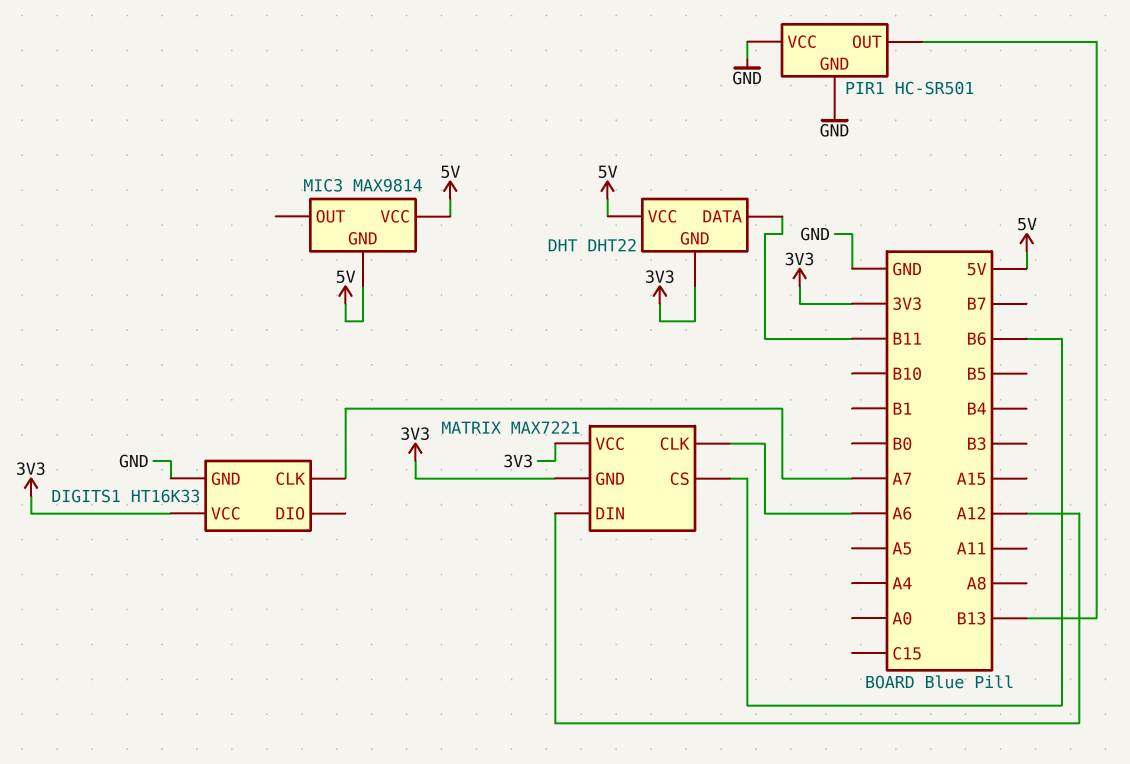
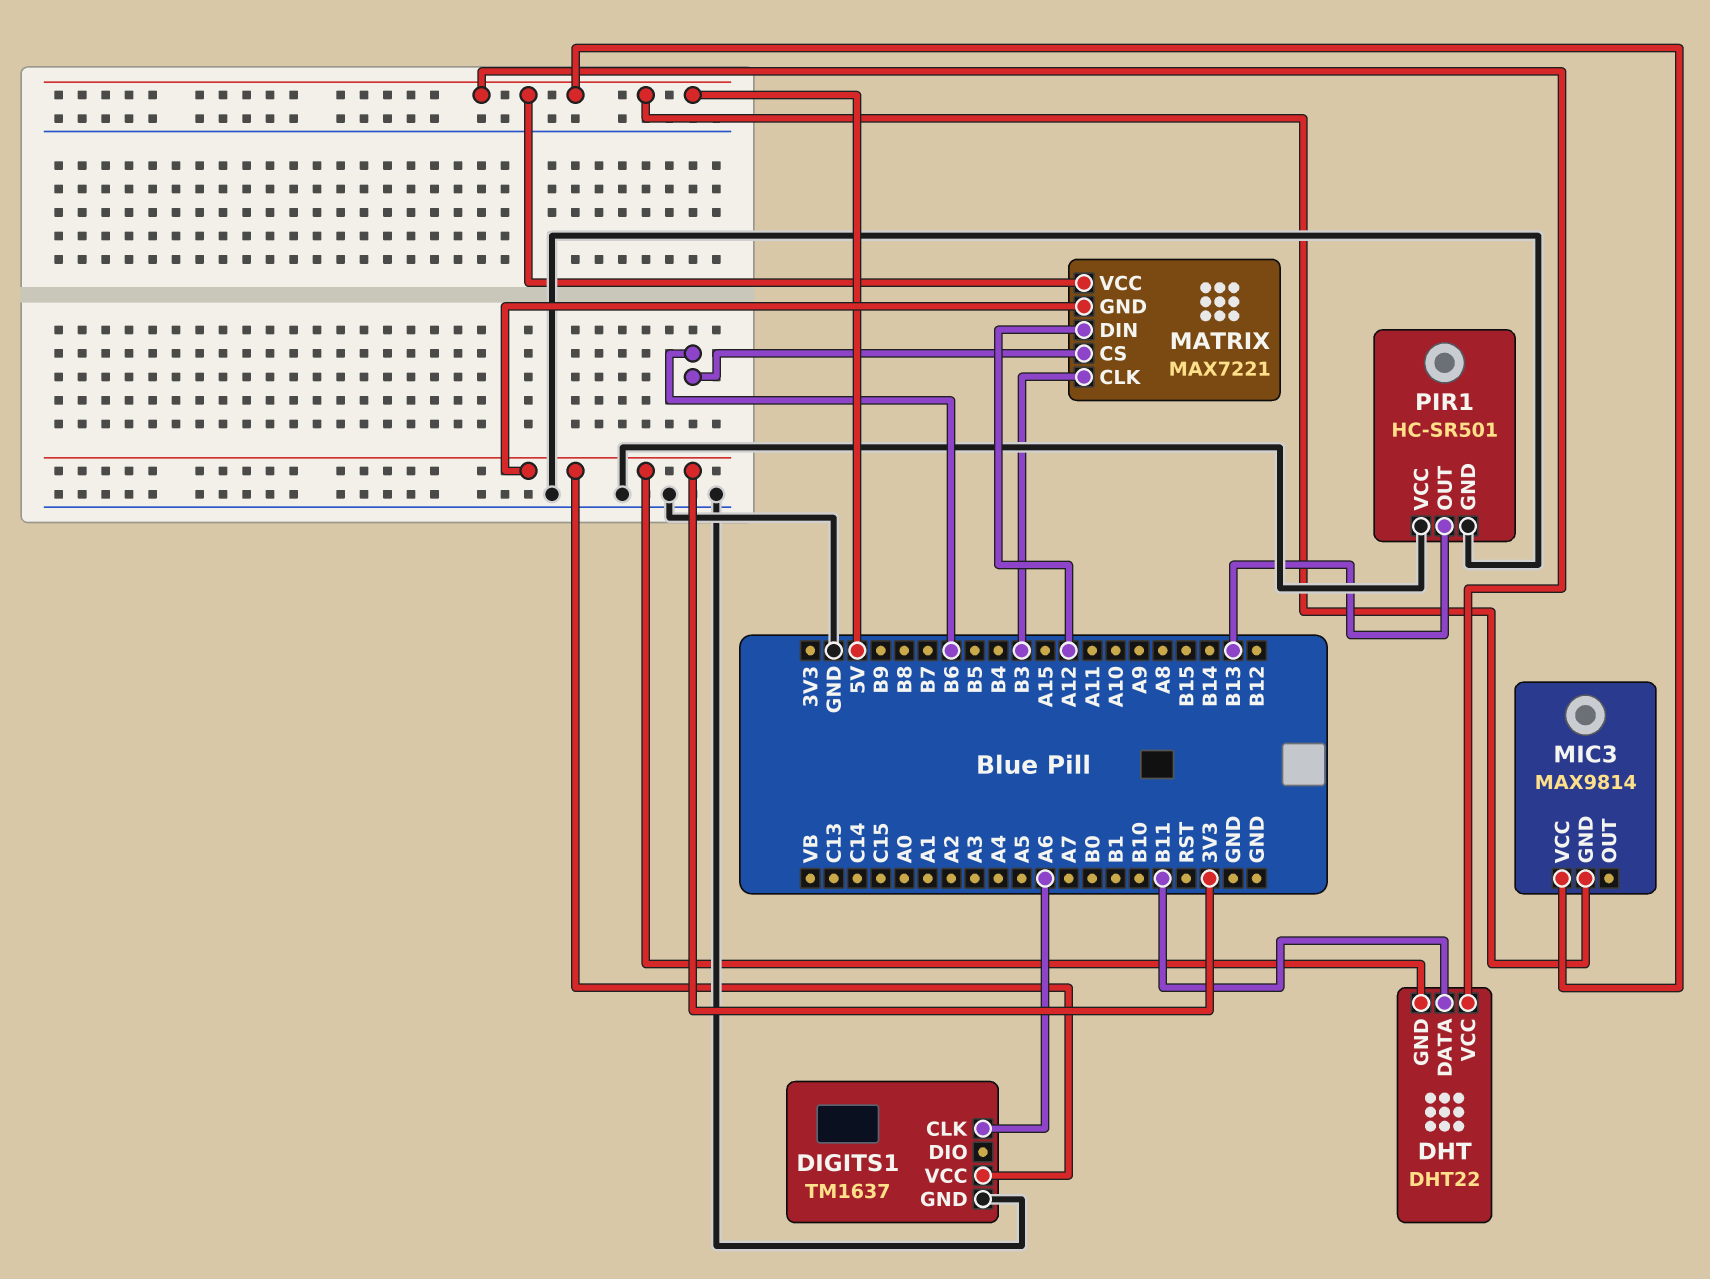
DIGITS1: HT16K33 -> TM1637
DIGITS1 pin CLK: A7 -> A6
MATRIX pin CLK: A6 -> B3
MATRIX pin VCC: 3V3 -> 5V

